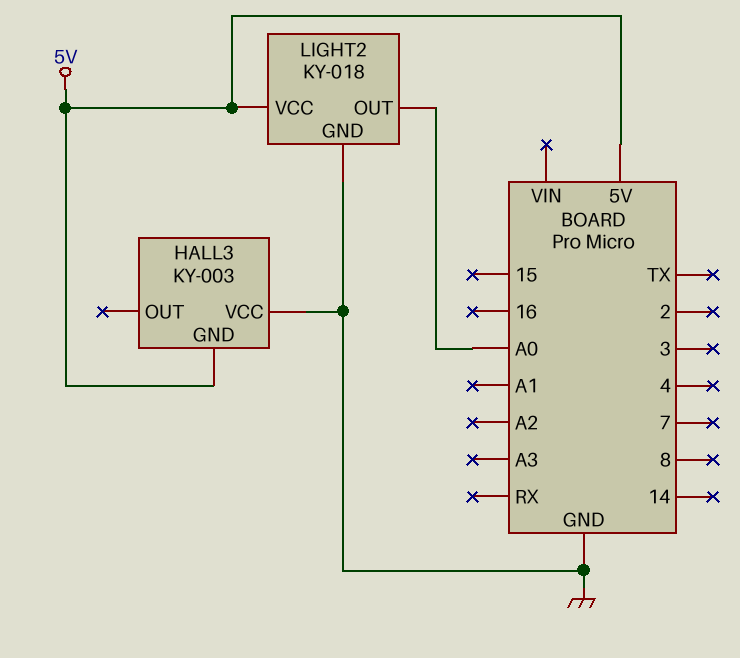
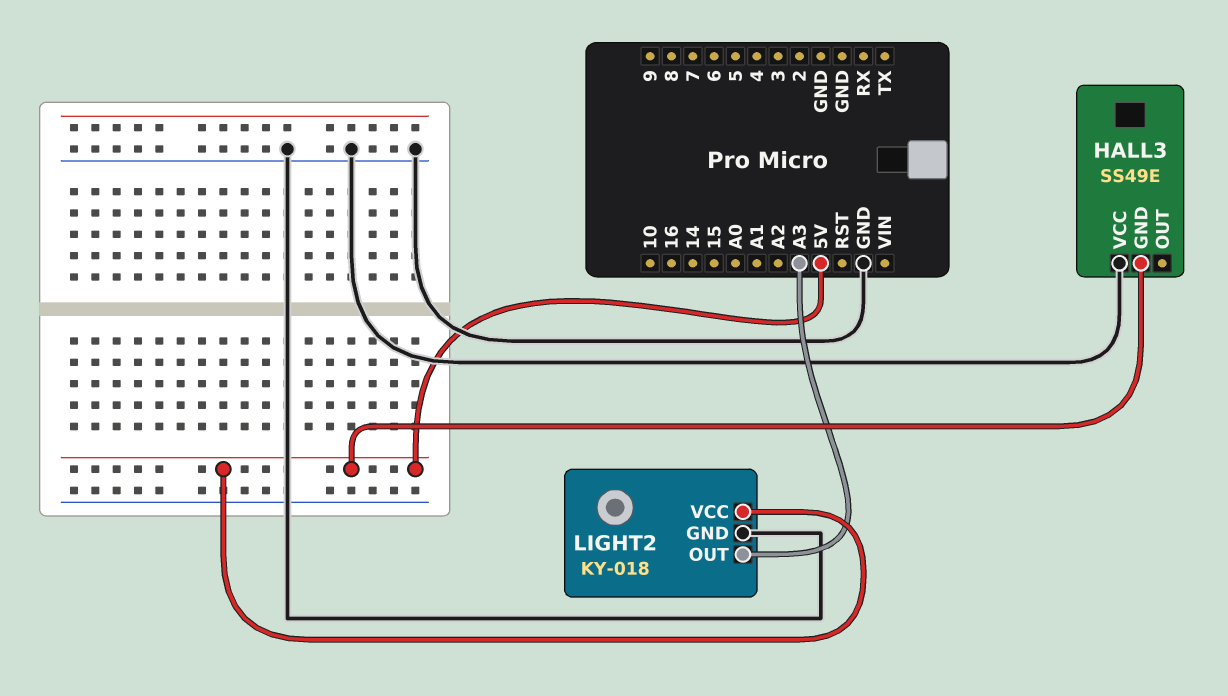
HALL3: KY-003 -> SS49E
LIGHT2 pin OUT: A0 -> A3

